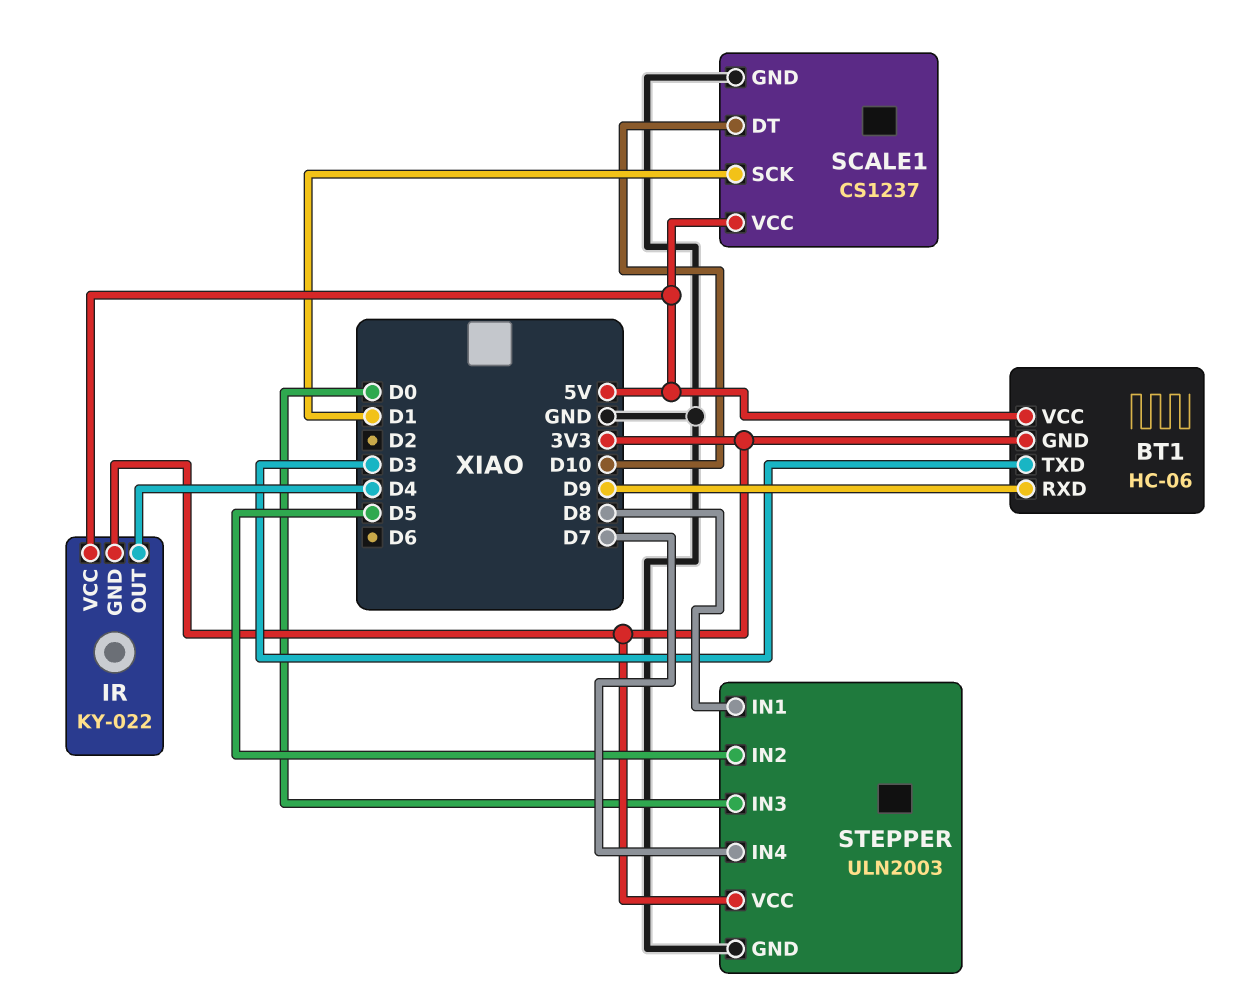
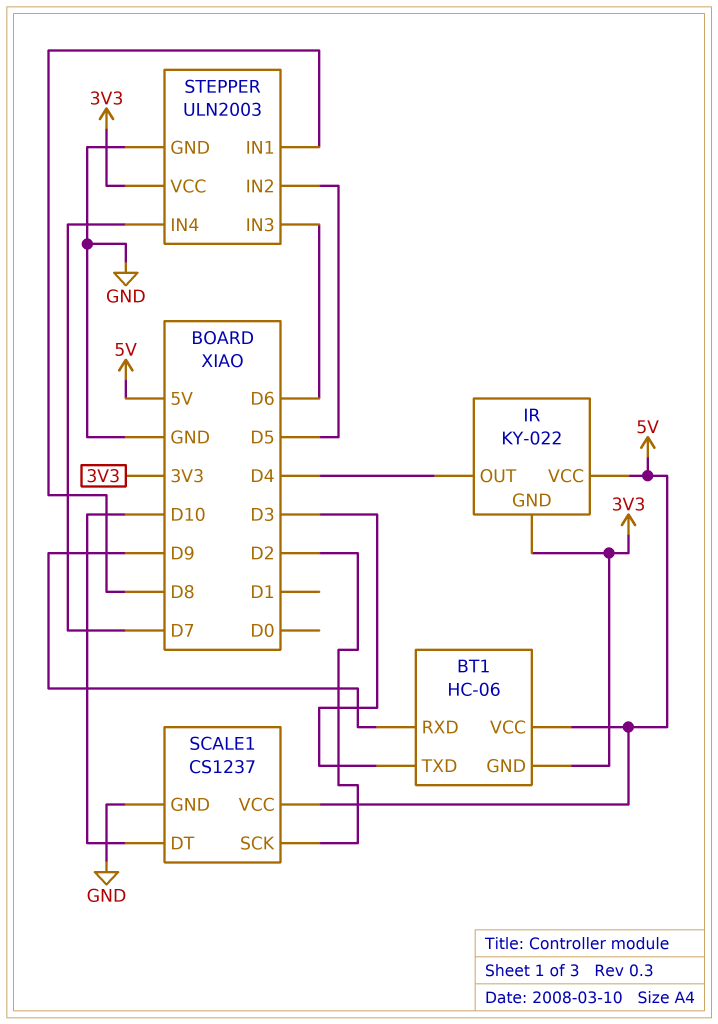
SCALE1 pin SCK: D1 -> D2
STEPPER pin IN3: D0 -> D6

